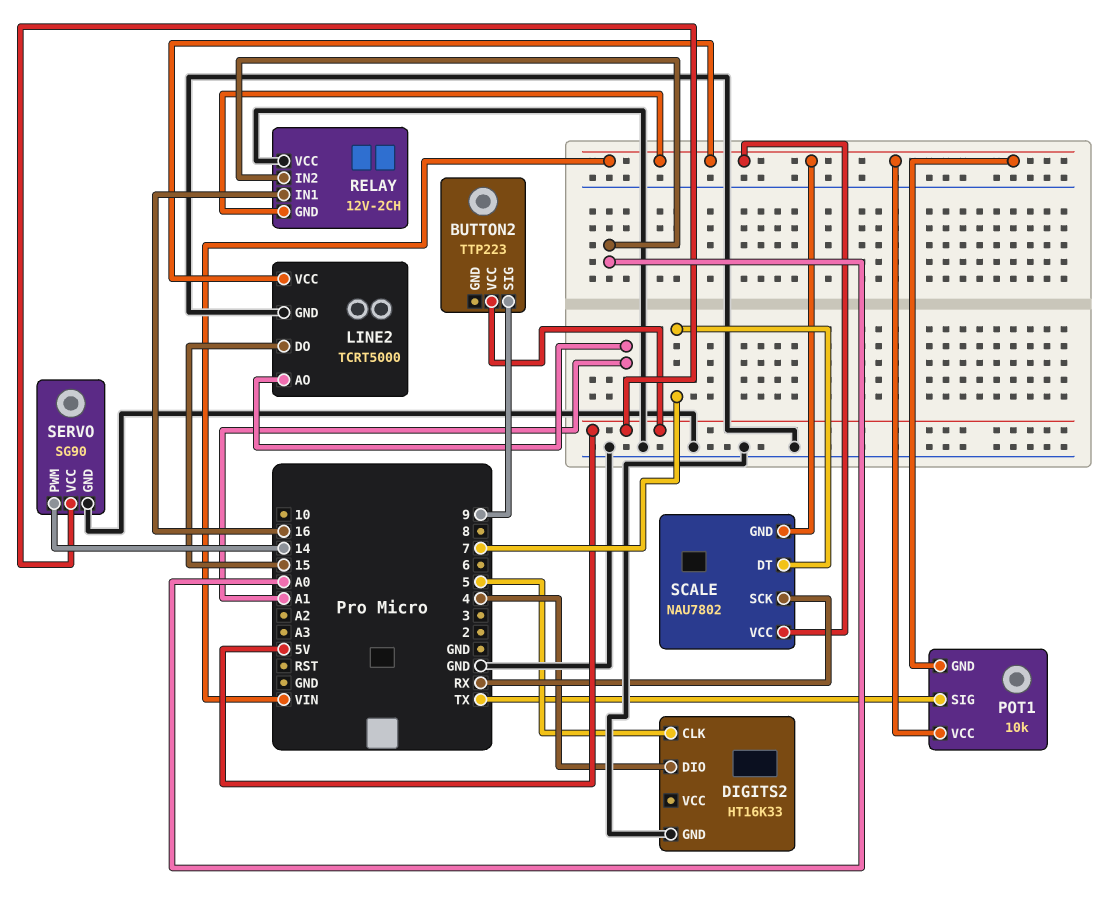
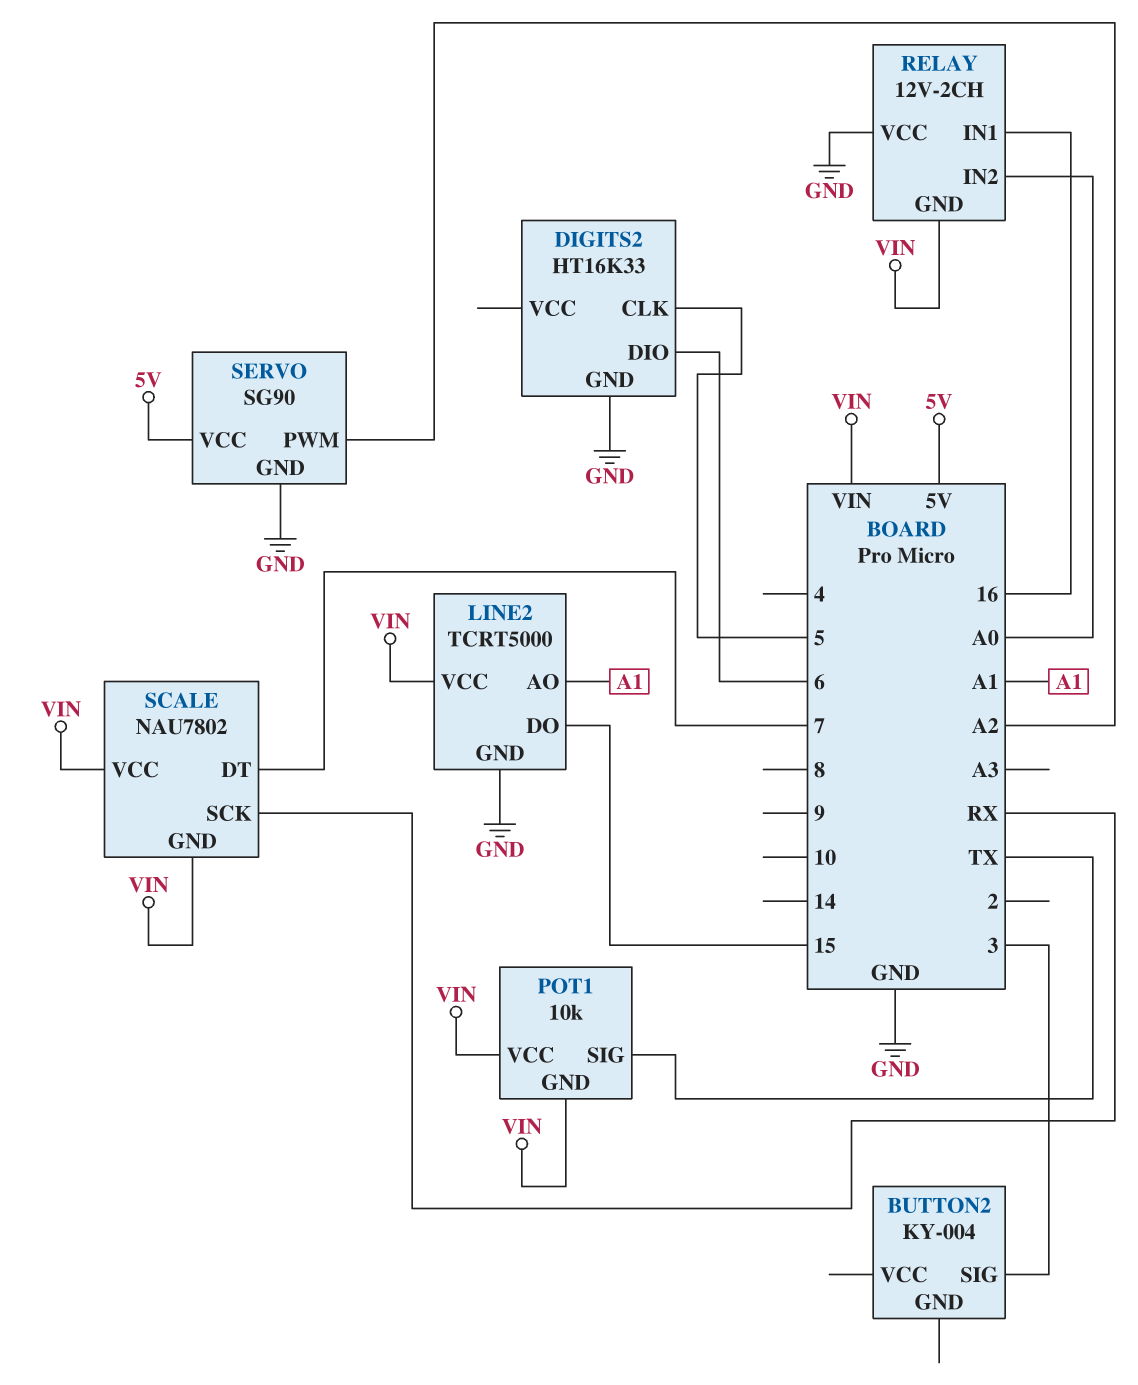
BUTTON2: TTP223 -> KY-004
BUTTON2 pin SIG: 9 -> 3
BUTTON2 pin VCC: 5V -> none
DIGITS2 pin DIO: 4 -> 6
SERVO pin PWM: 14 -> A2

